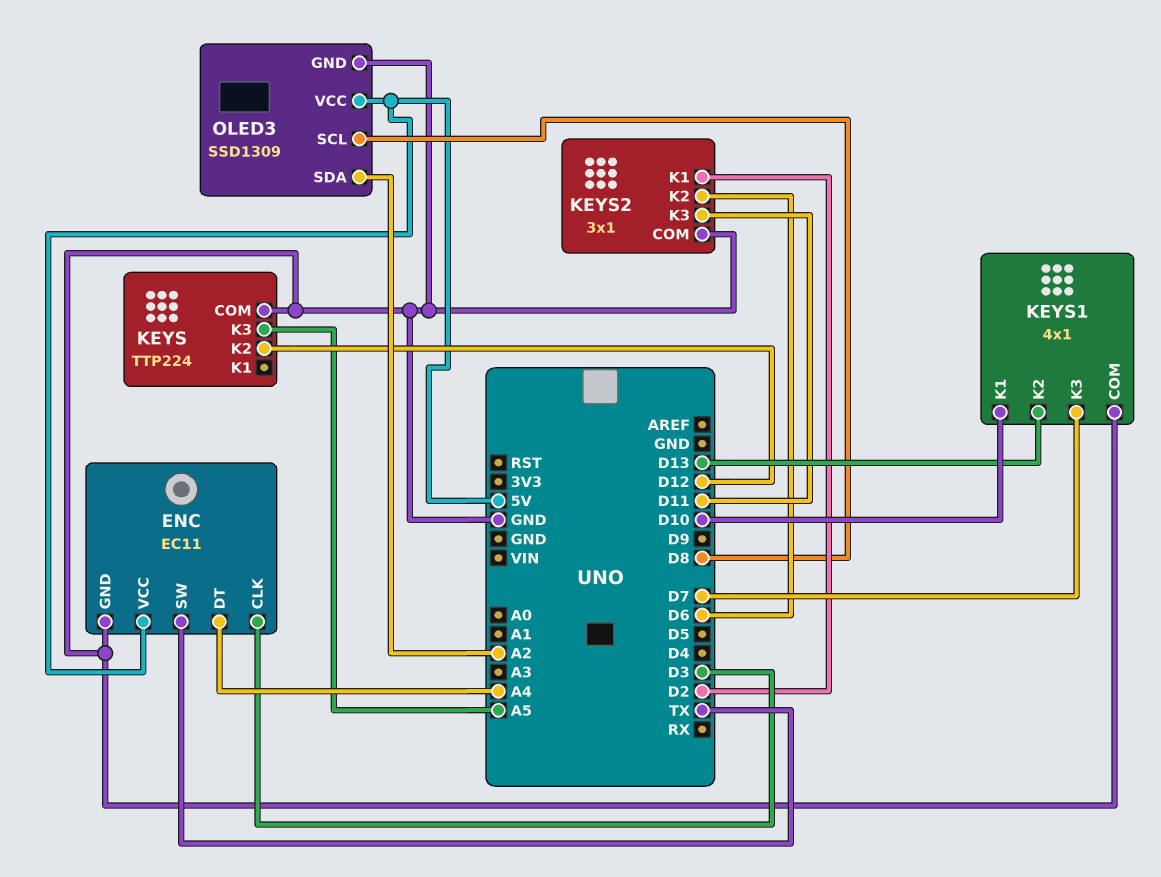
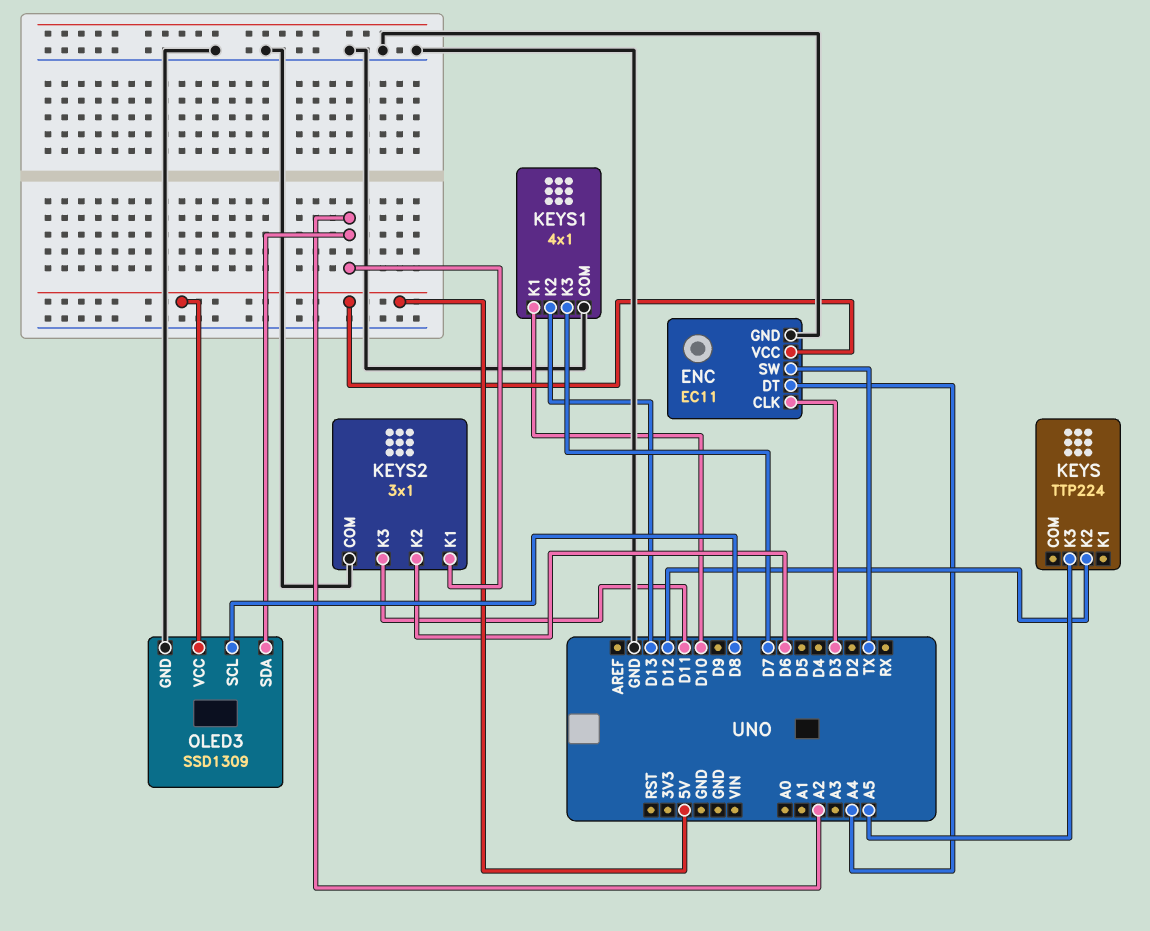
KEYS pin COM: GND -> none
KEYS2 pin K1: D2 -> A2

